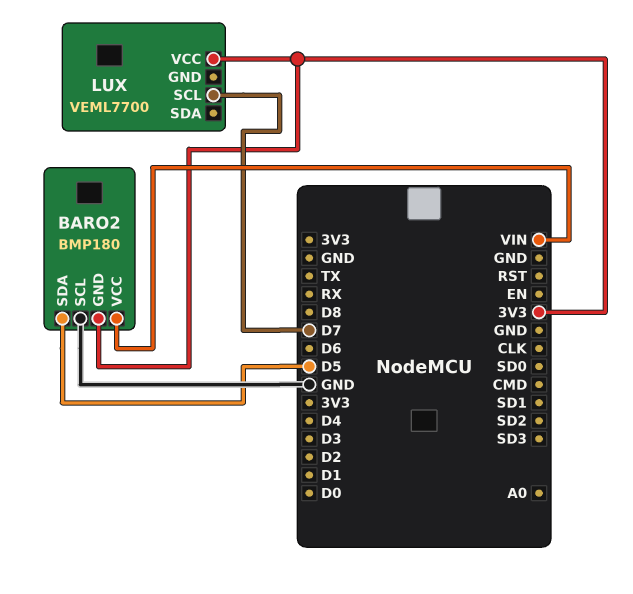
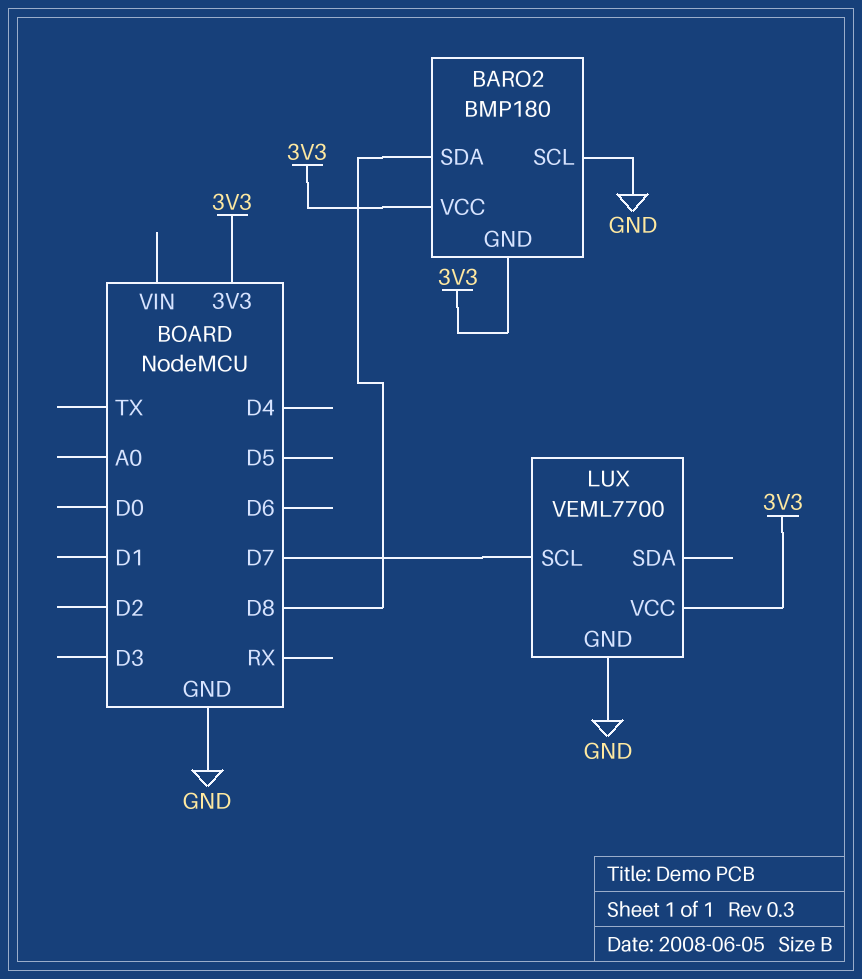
BARO2 pin SDA: D5 -> D8
BARO2 pin VCC: VIN -> 3V3
LUX pin GND: none -> GND

